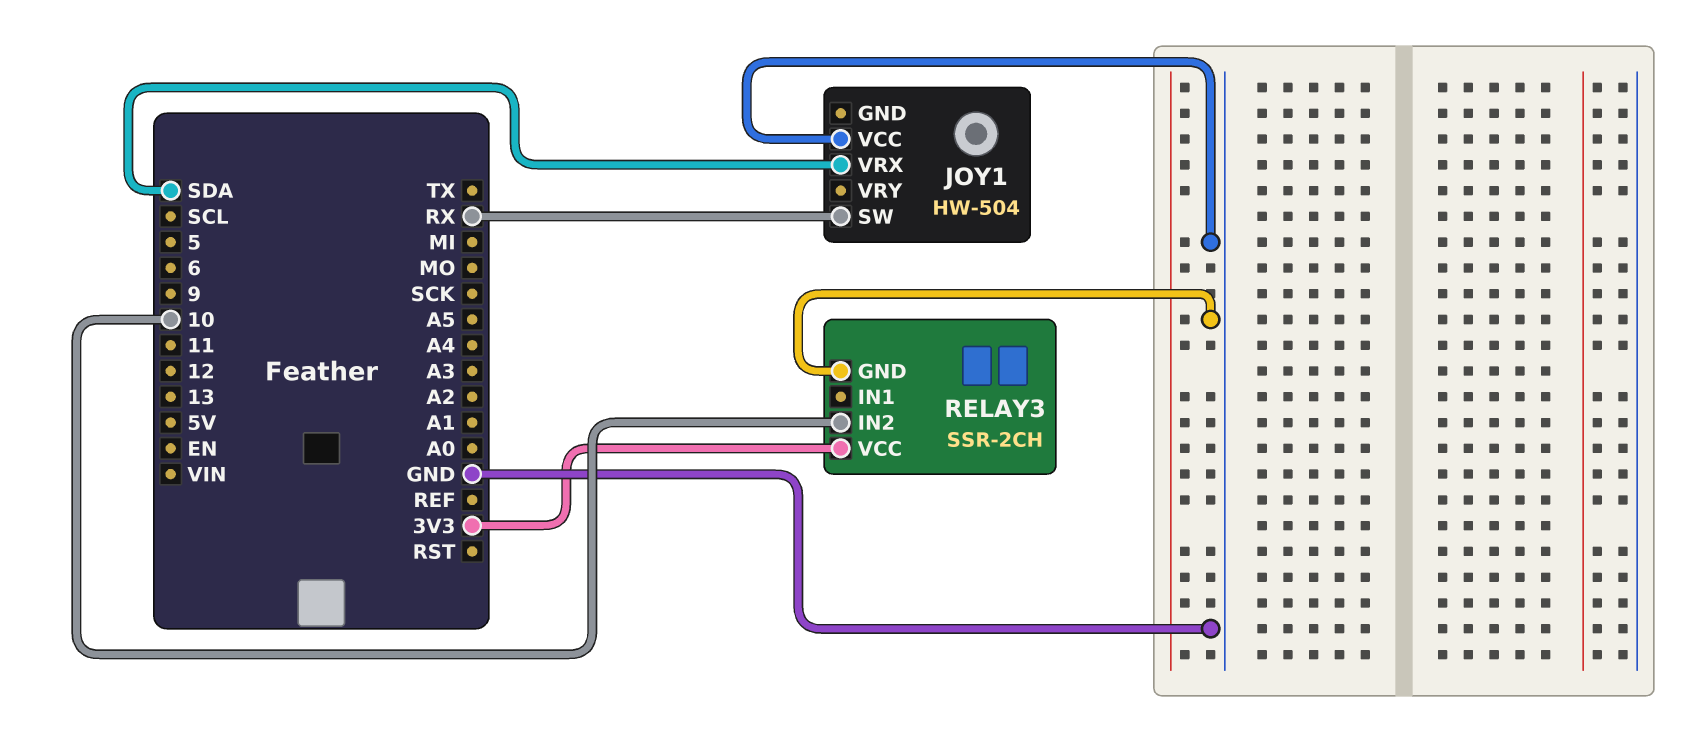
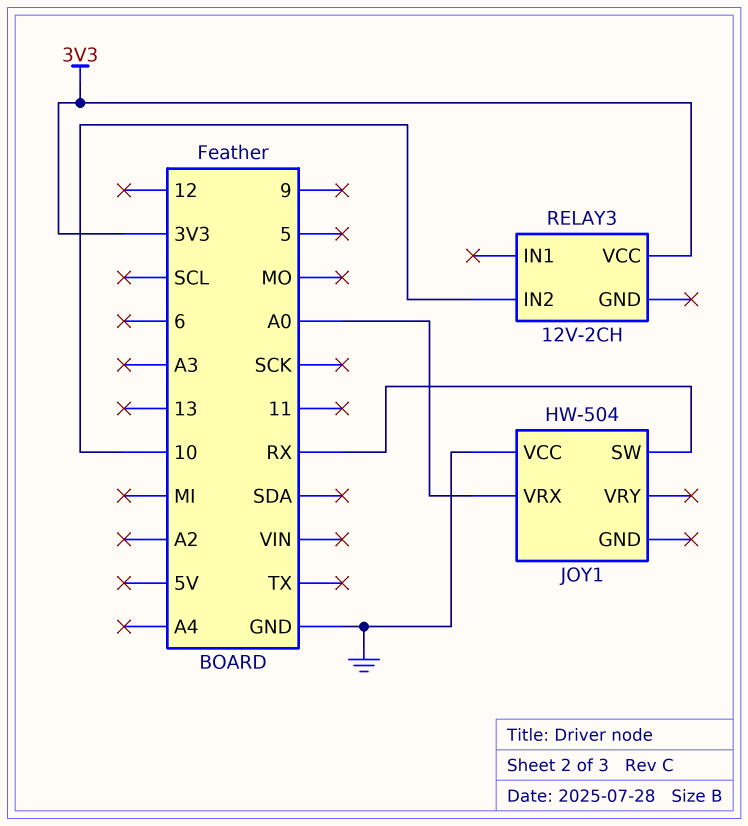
JOY1 pin VRX: SDA -> A0
RELAY3: SSR-2CH -> 12V-2CH
RELAY3 pin GND: GND -> none

